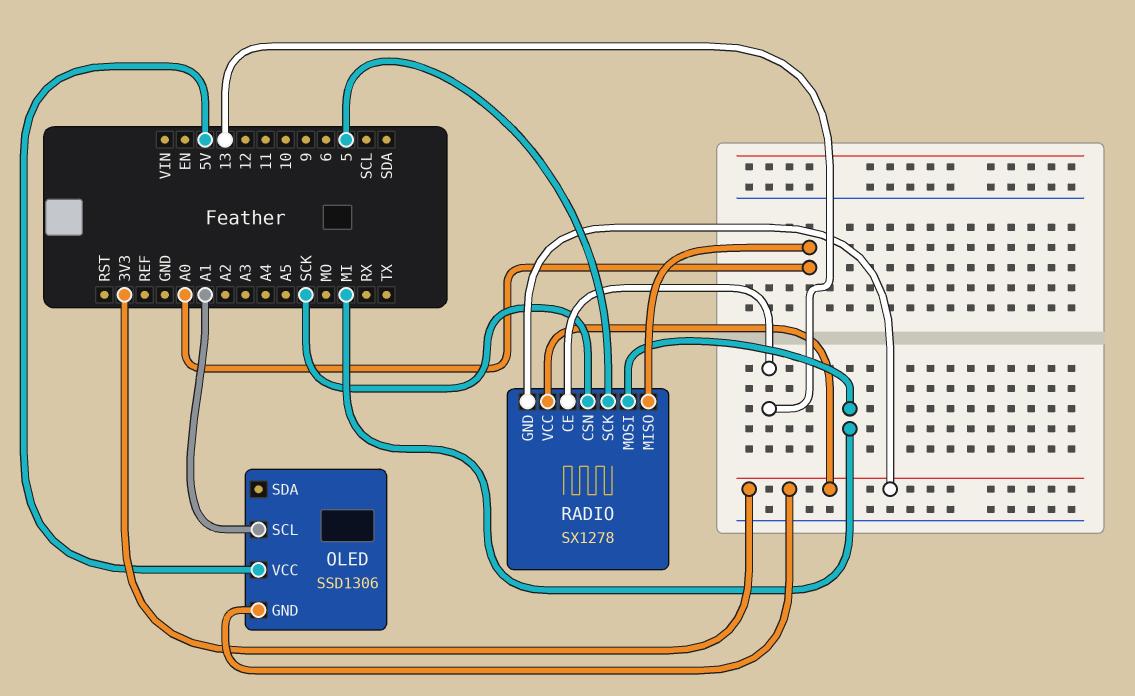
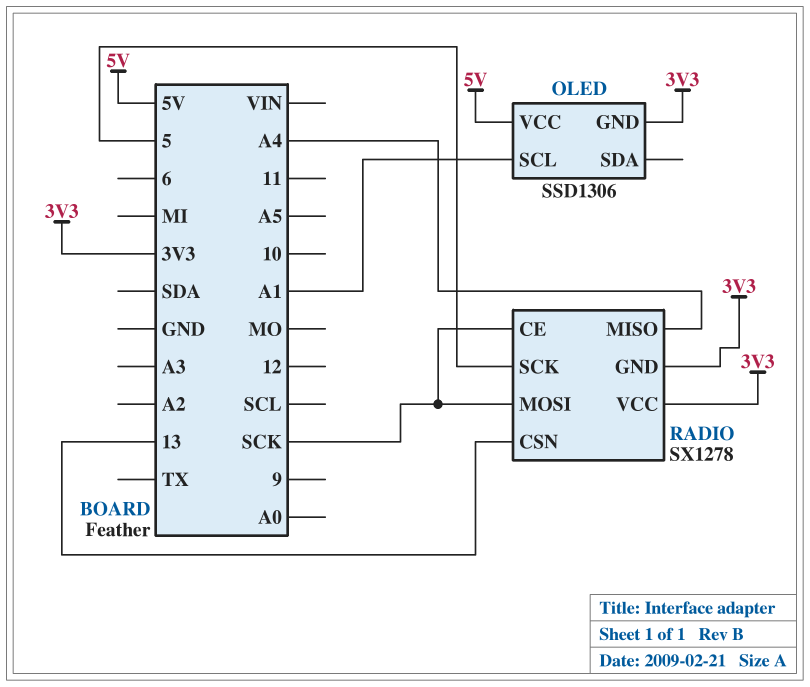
RADIO pin CE: 13 -> SCK
RADIO pin CSN: SCK -> 13
RADIO pin MISO: A0 -> A4
RADIO pin MOSI: MI -> SCK

